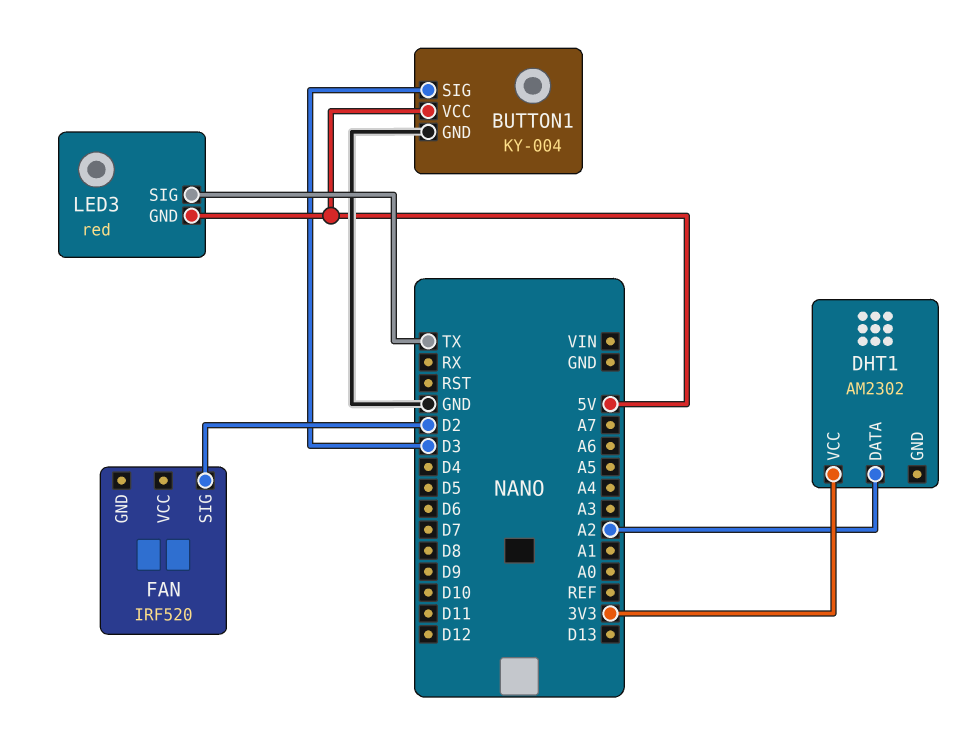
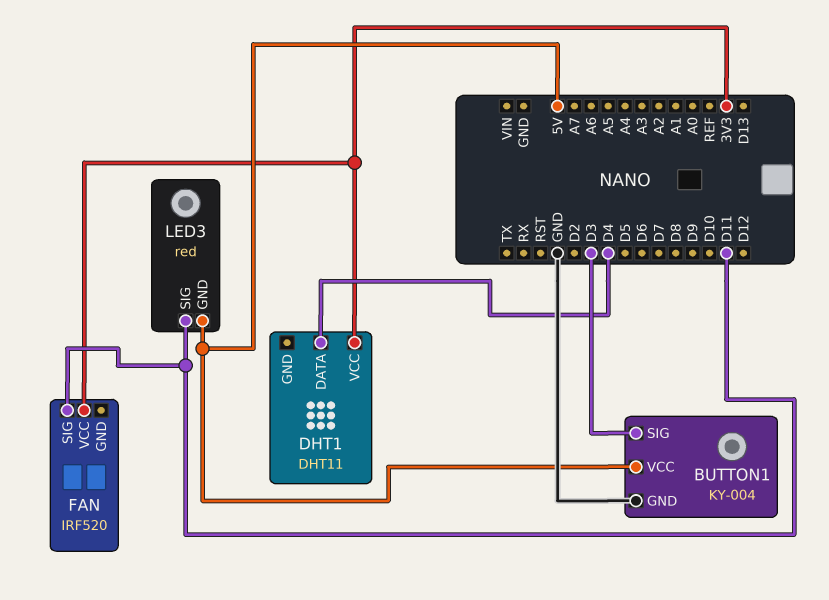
DHT1: AM2302 -> DHT11
DHT1 pin DATA: A2 -> D4
FAN pin SIG: D2 -> D11
FAN pin VCC: none -> 3V3
LED3 pin SIG: TX -> D11

